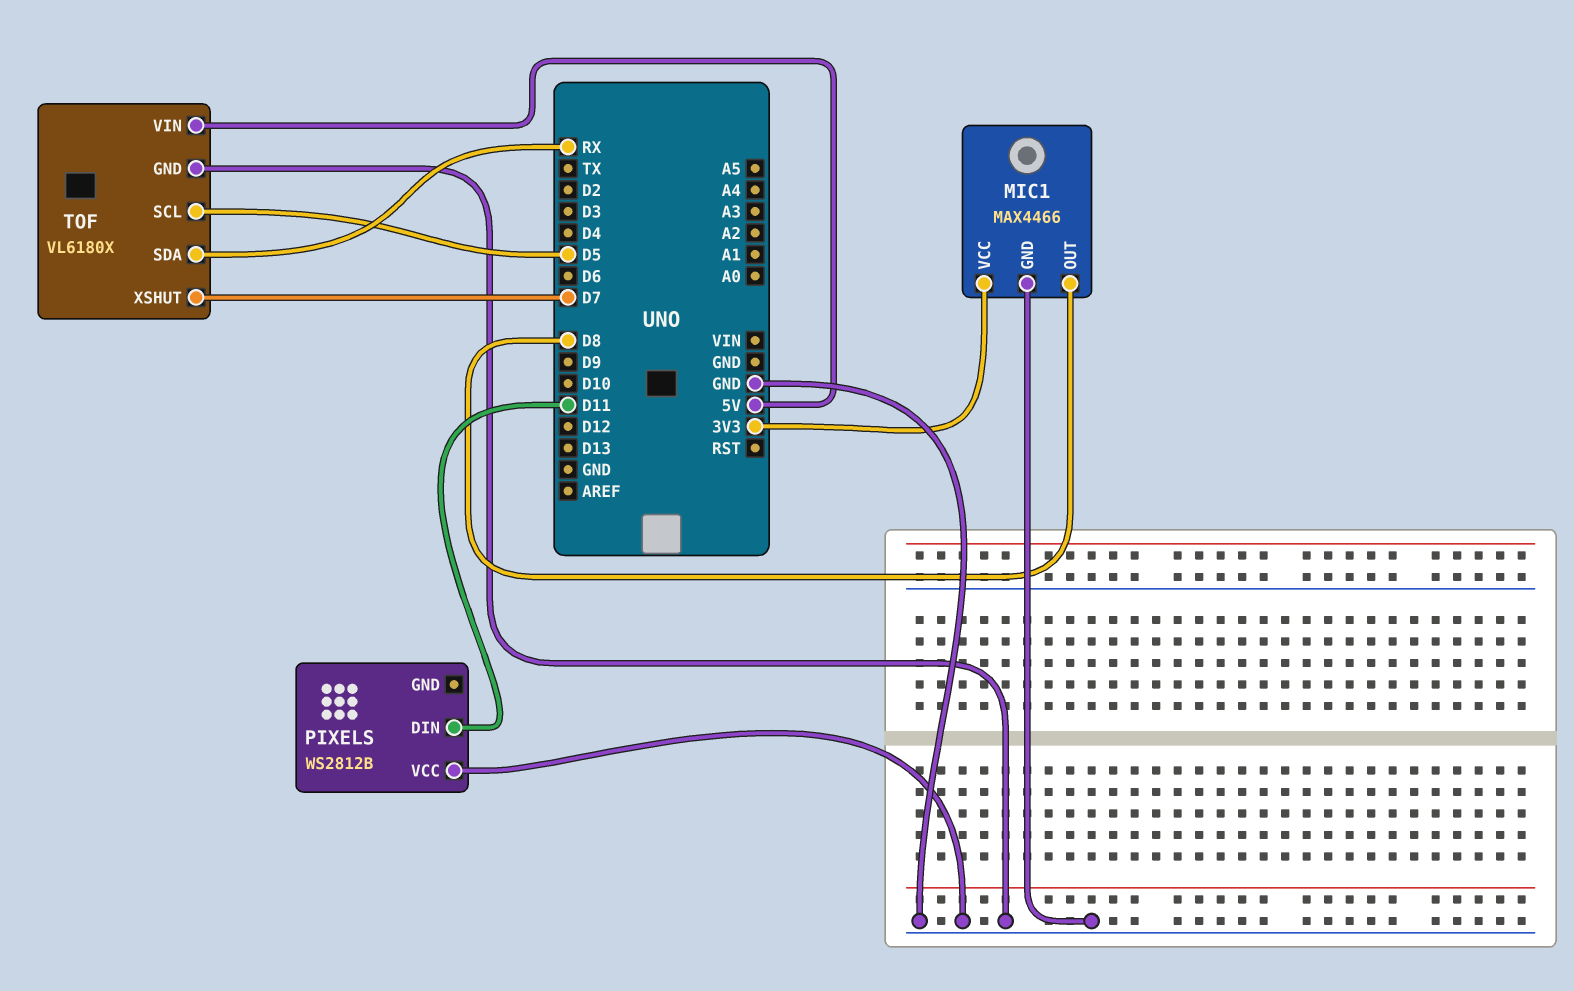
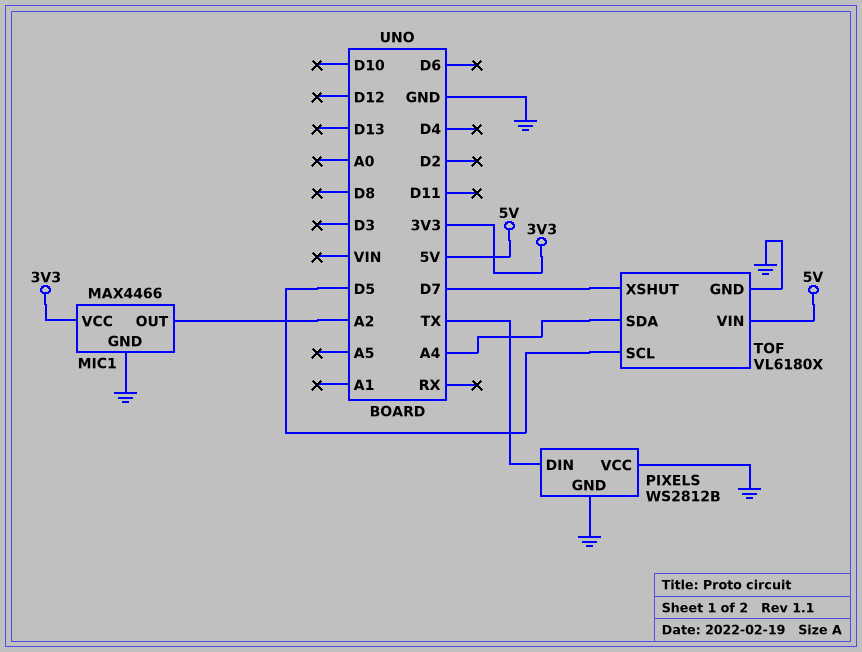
MIC1 pin OUT: D8 -> A2
PIXELS pin DIN: D11 -> TX
PIXELS pin GND: none -> GND
TOF pin SDA: RX -> A4

